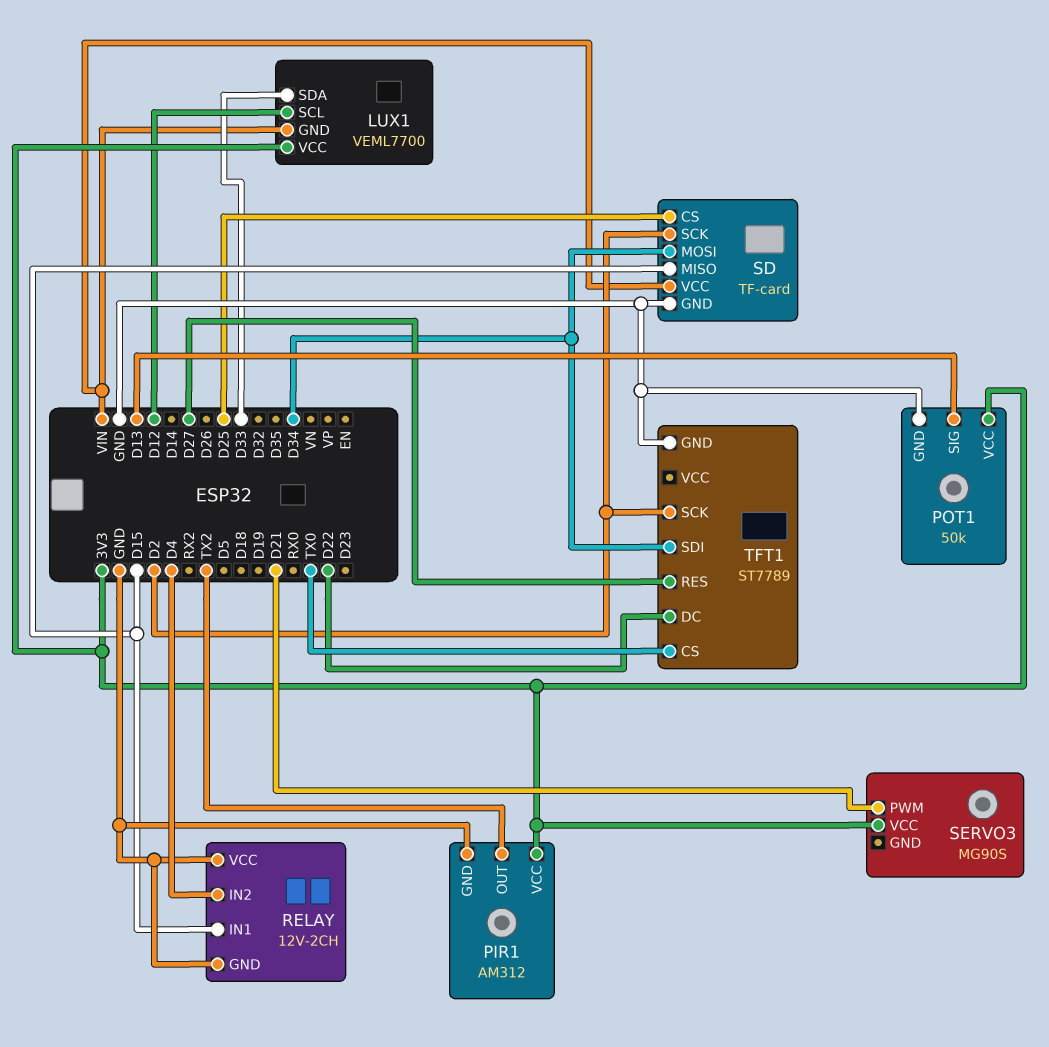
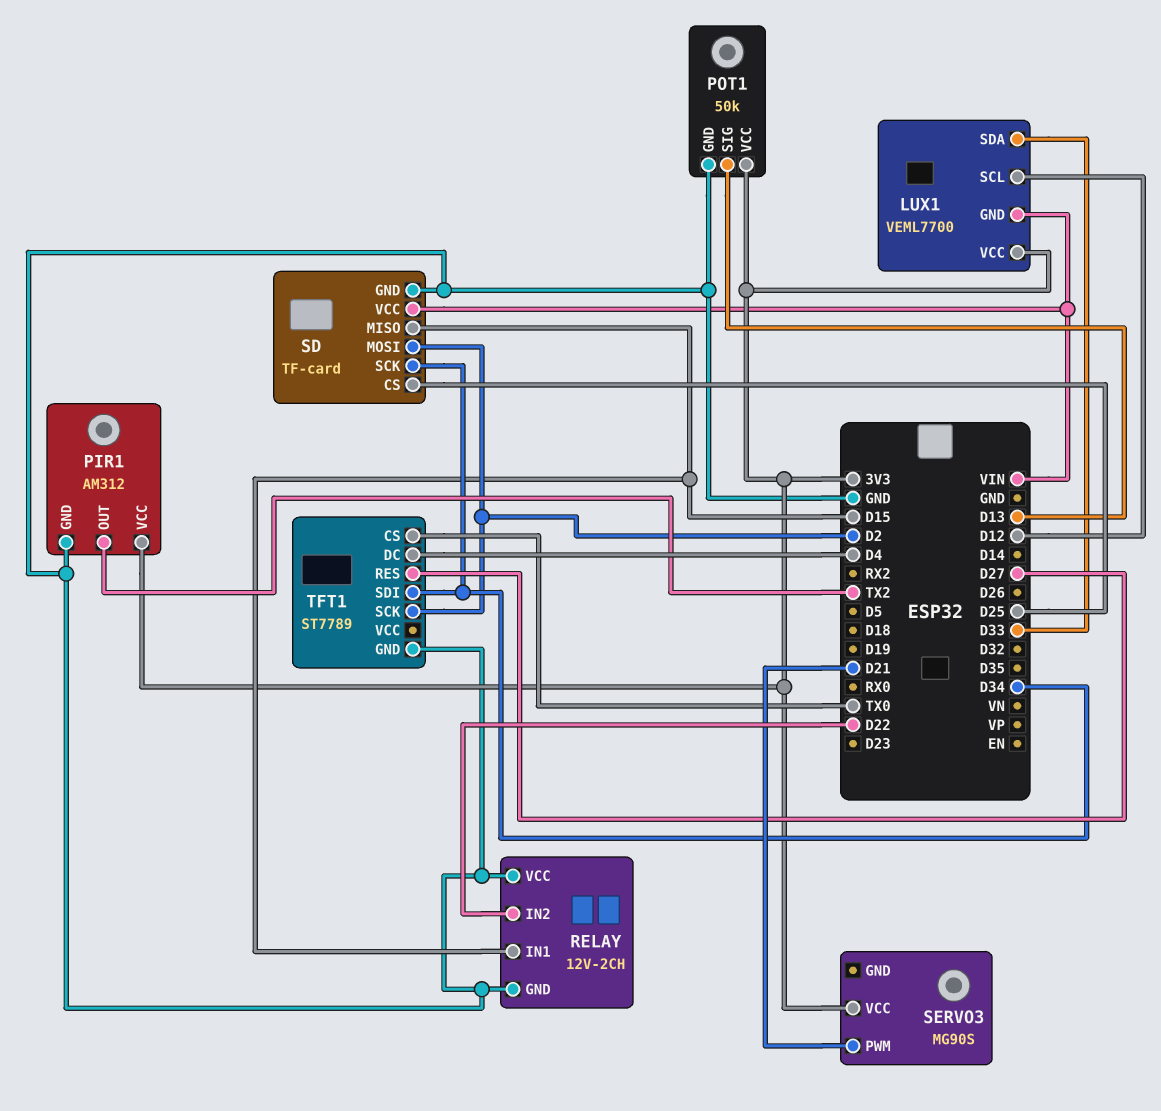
RELAY pin IN2: D4 -> D22
SD pin MOSI: D34 -> D2
SD pin SCK: D2 -> D34
TFT1 pin DC: D22 -> D4

